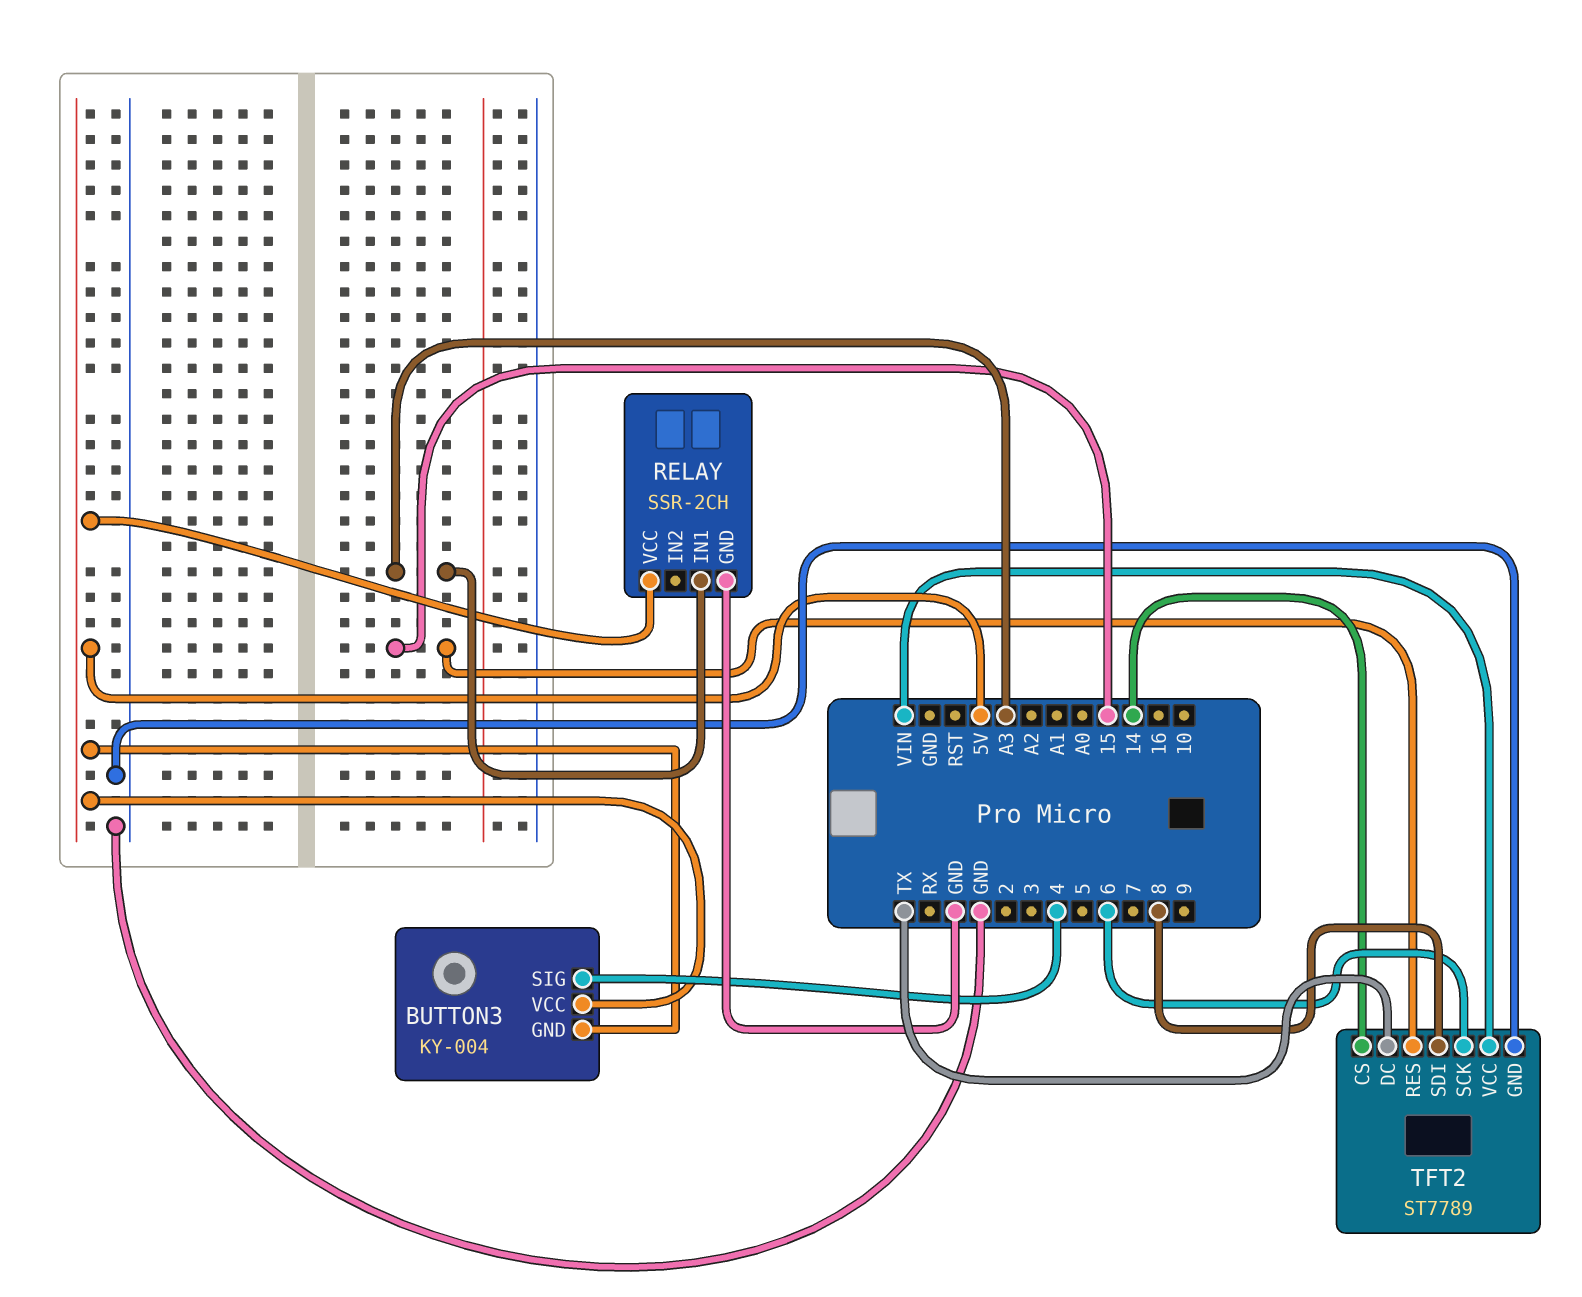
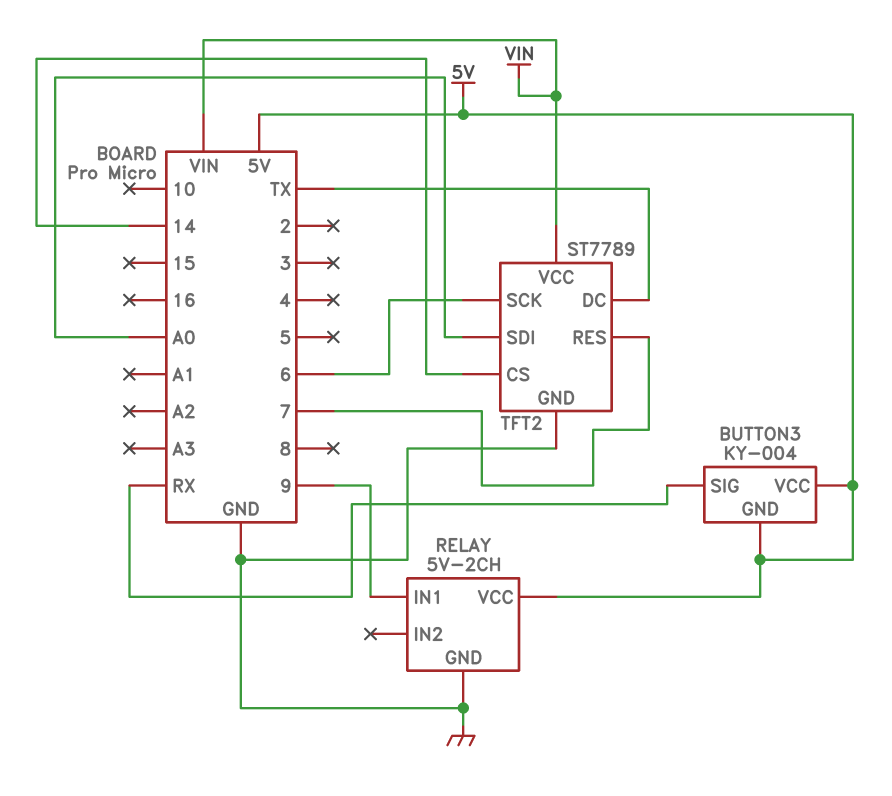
BUTTON3 pin SIG: 4 -> RX
RELAY: SSR-2CH -> 5V-2CH
RELAY pin IN1: A3 -> 9
TFT2 pin RES: 15 -> 7
TFT2 pin SDI: 8 -> A0

